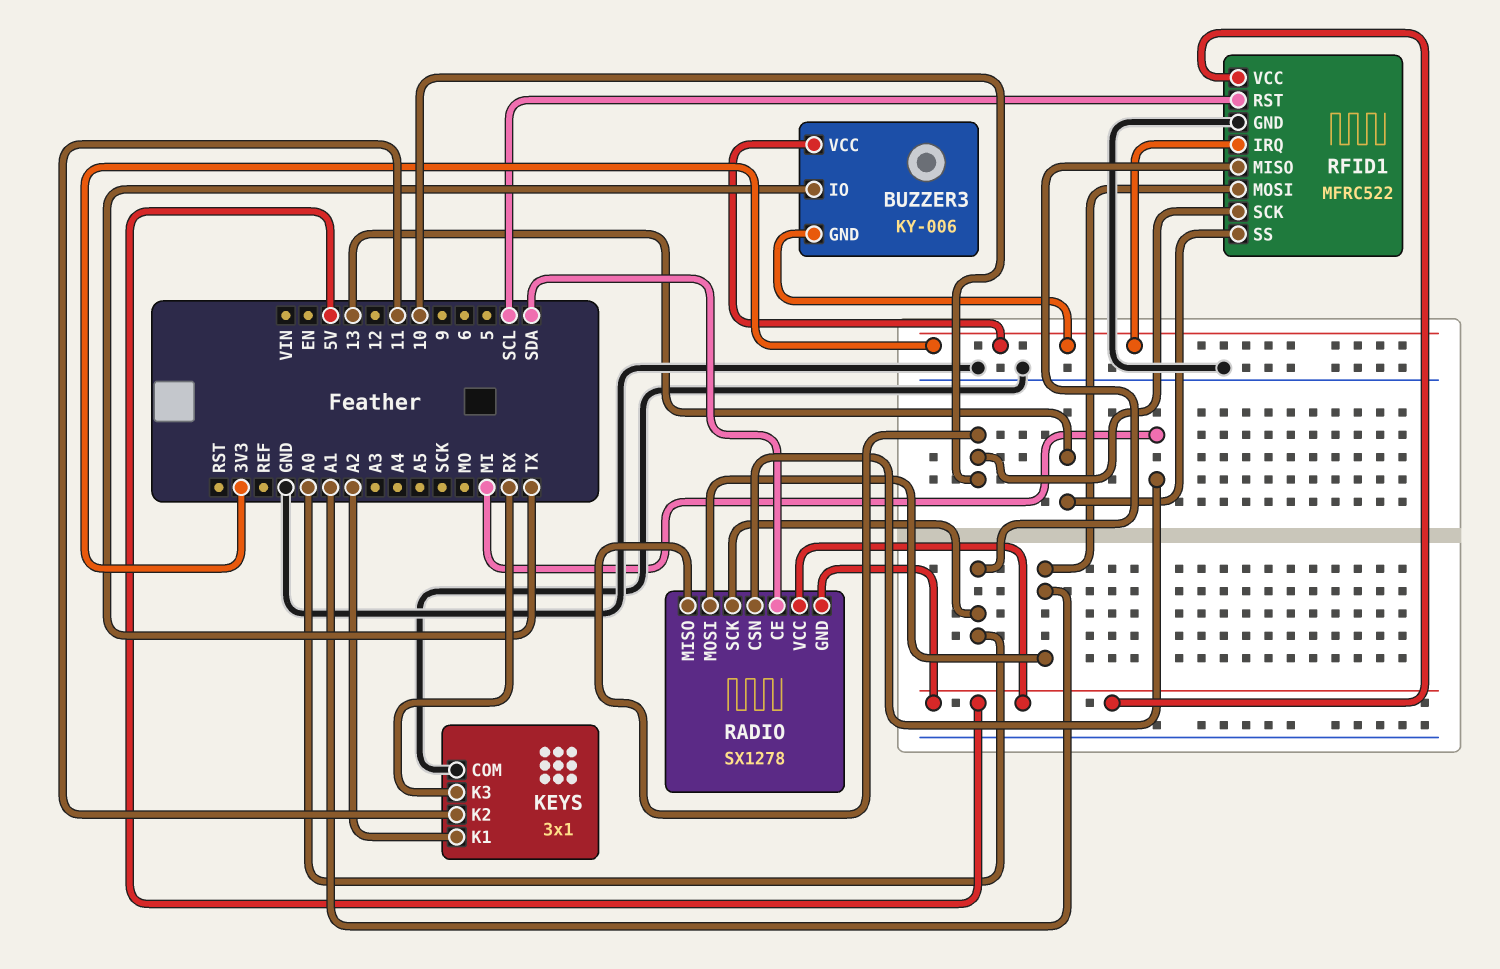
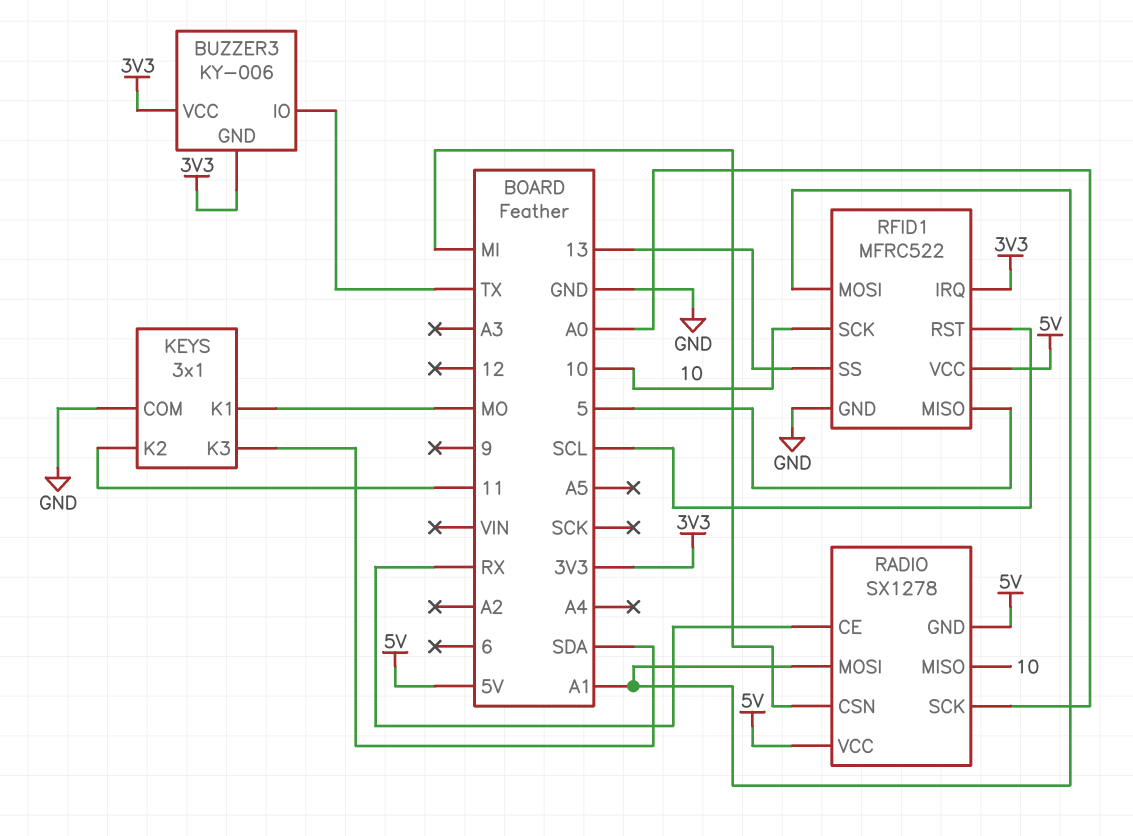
KEYS pin K1: A2 -> MO
KEYS pin K3: RX -> SDA
RADIO pin CE: SDA -> RX
RFID1 pin MISO: A0 -> 5

